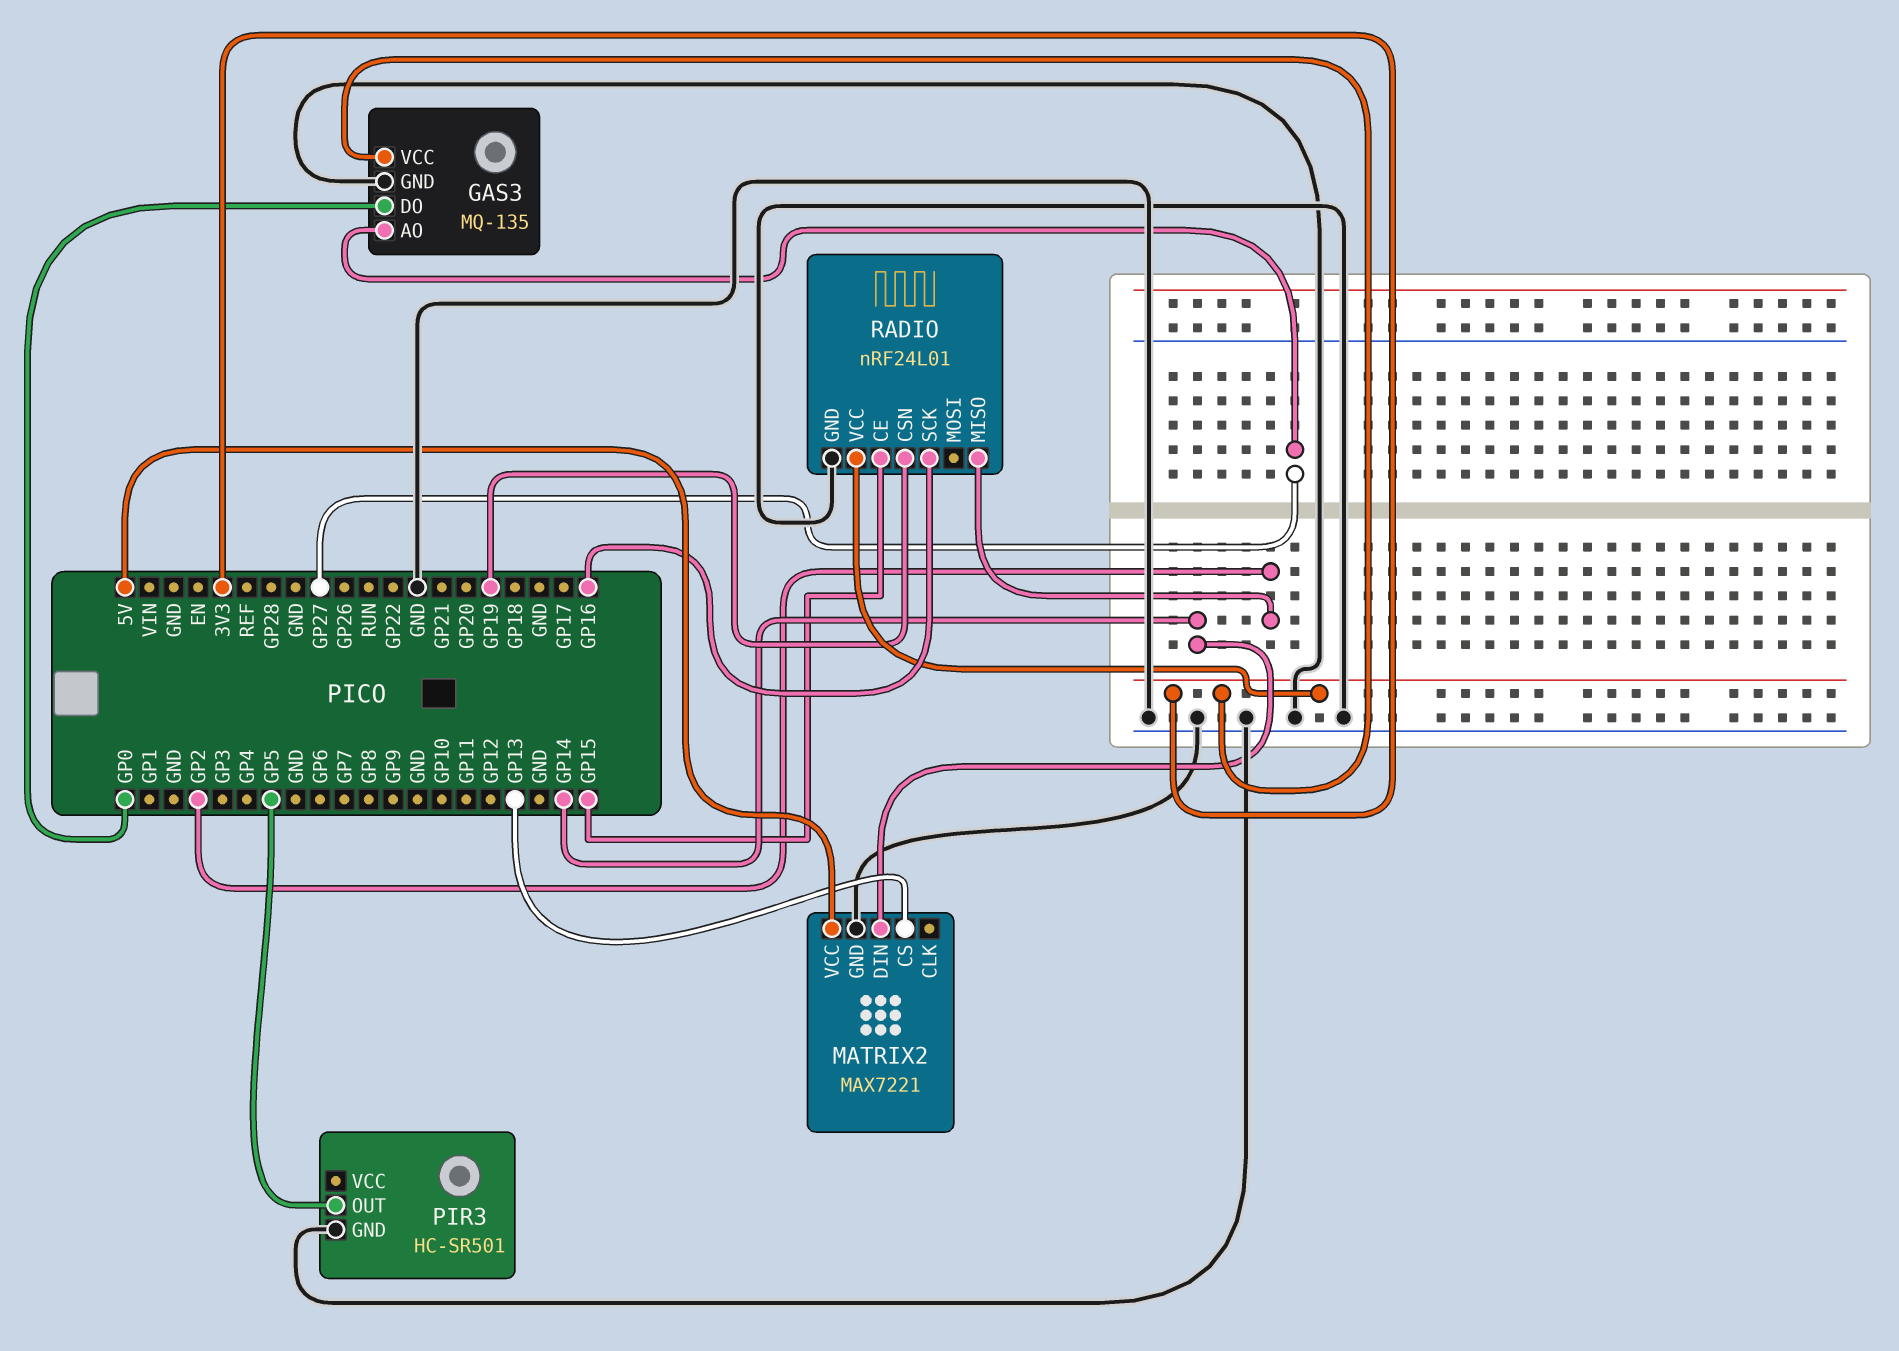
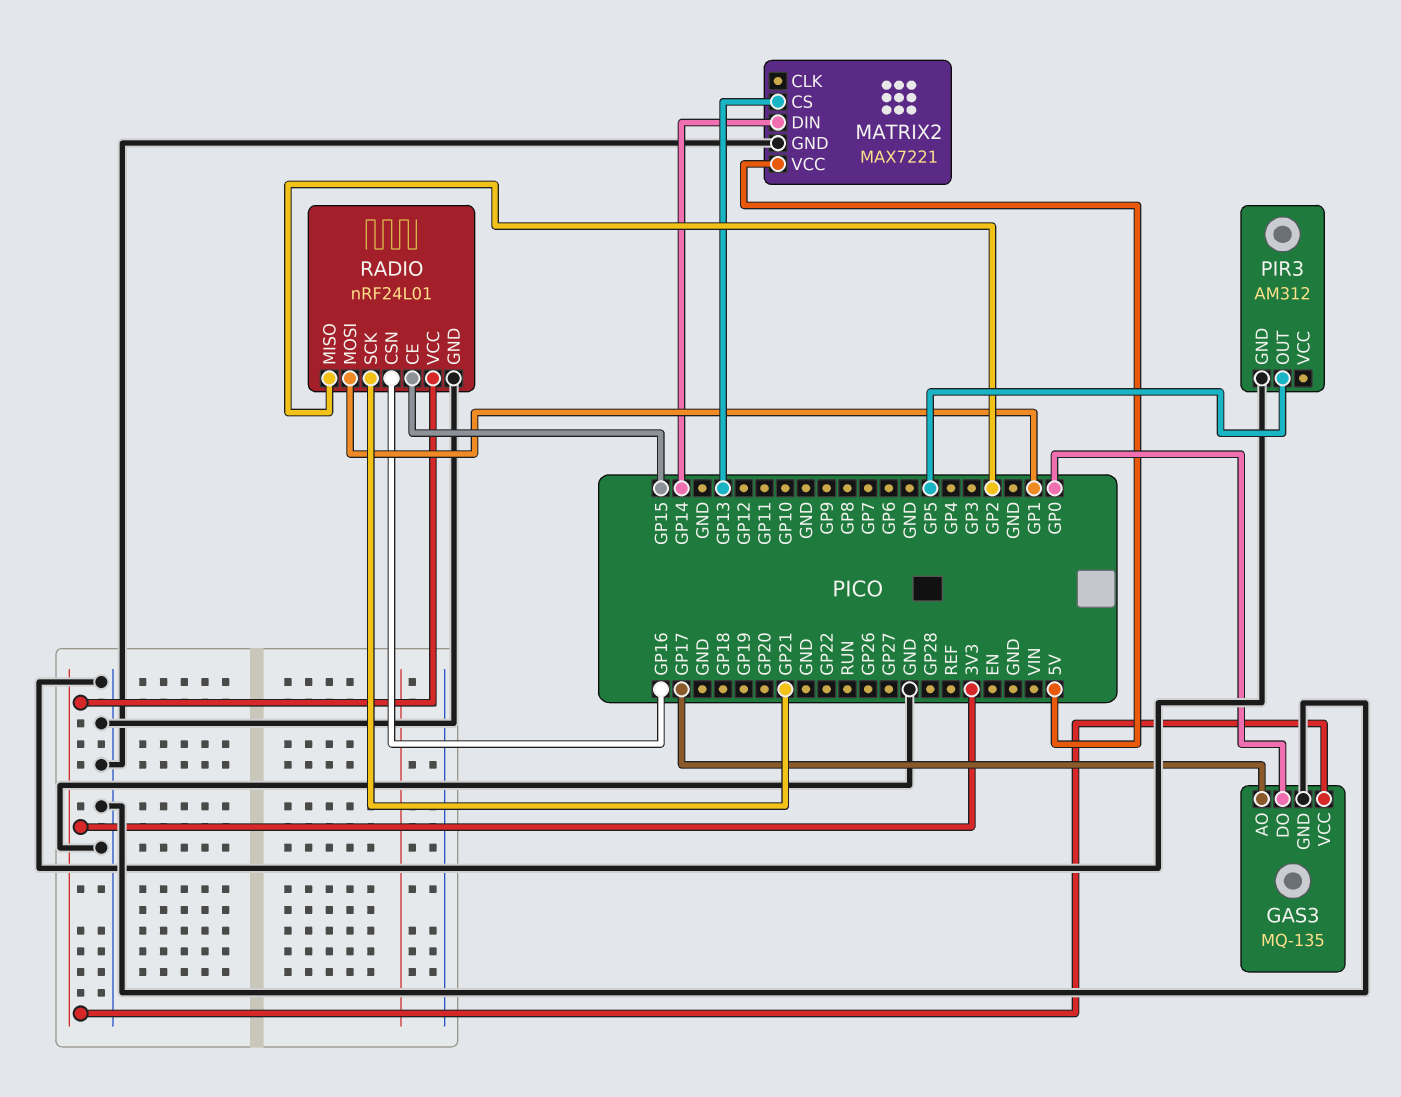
GAS3 pin AO: GP27 -> GP17
PIR3: HC-SR501 -> AM312
RADIO pin CSN: GP19 -> GP16
RADIO pin MOSI: none -> GP1
RADIO pin SCK: GP16 -> GP21

